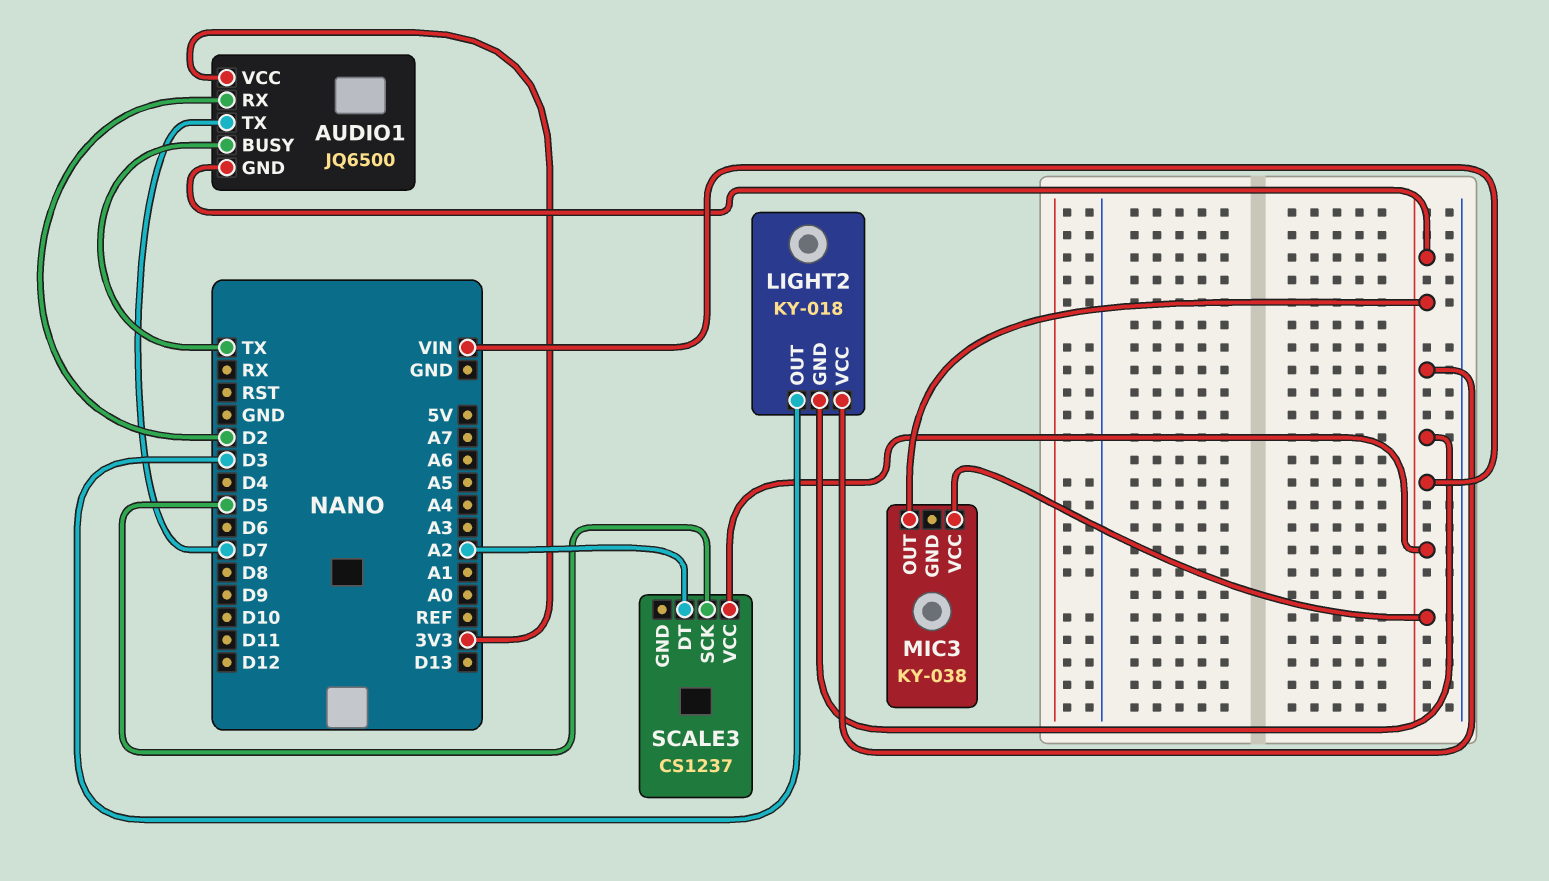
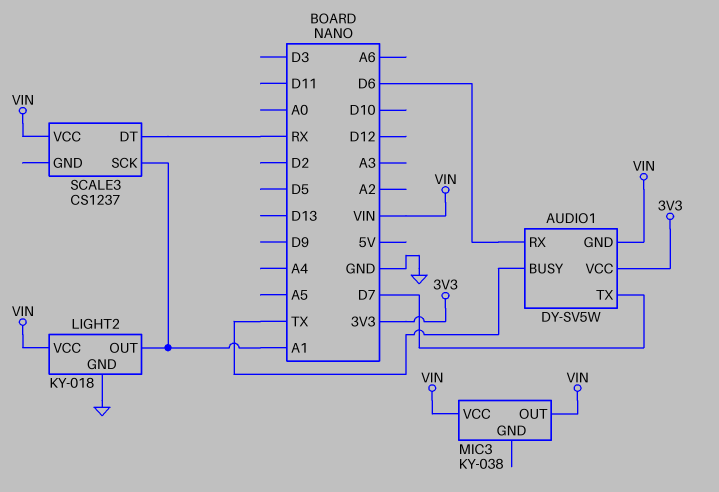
AUDIO1: JQ6500 -> DY-SV5W
AUDIO1 pin RX: D2 -> D6
LIGHT2 pin GND: VIN -> GND
LIGHT2 pin OUT: D3 -> A1
SCALE3 pin DT: A2 -> RX
SCALE3 pin SCK: D5 -> A1

